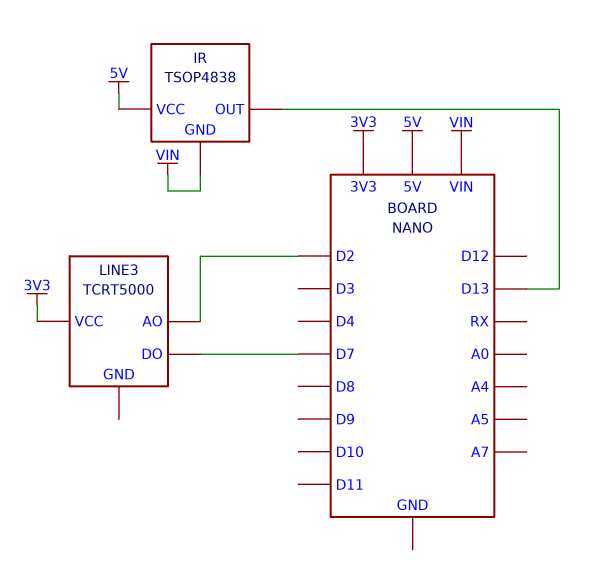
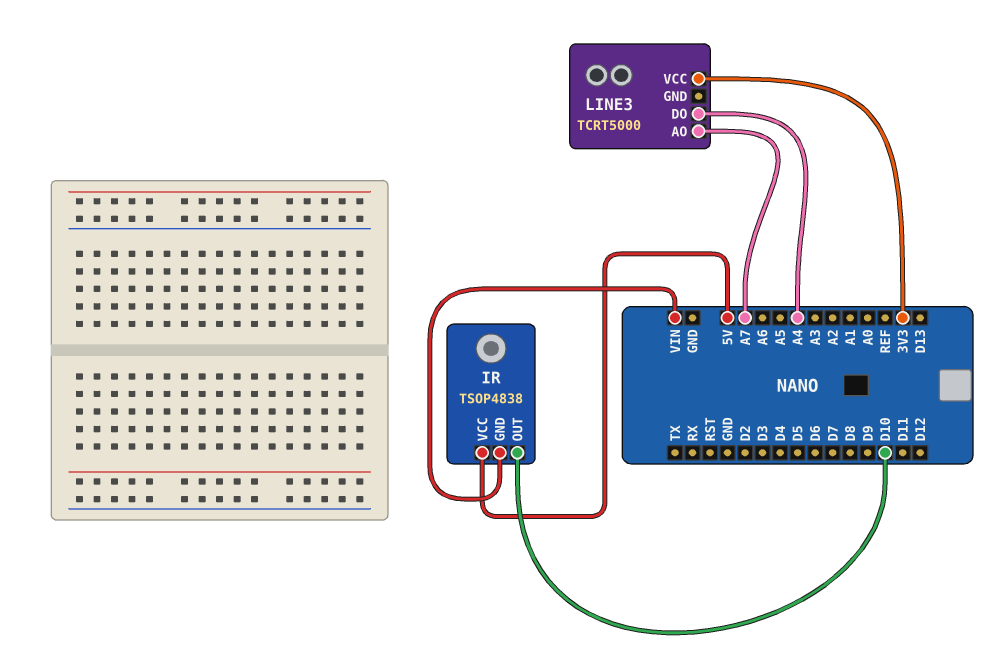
IR pin OUT: D13 -> D10
LINE3 pin AO: D2 -> A7
LINE3 pin DO: D7 -> A4

